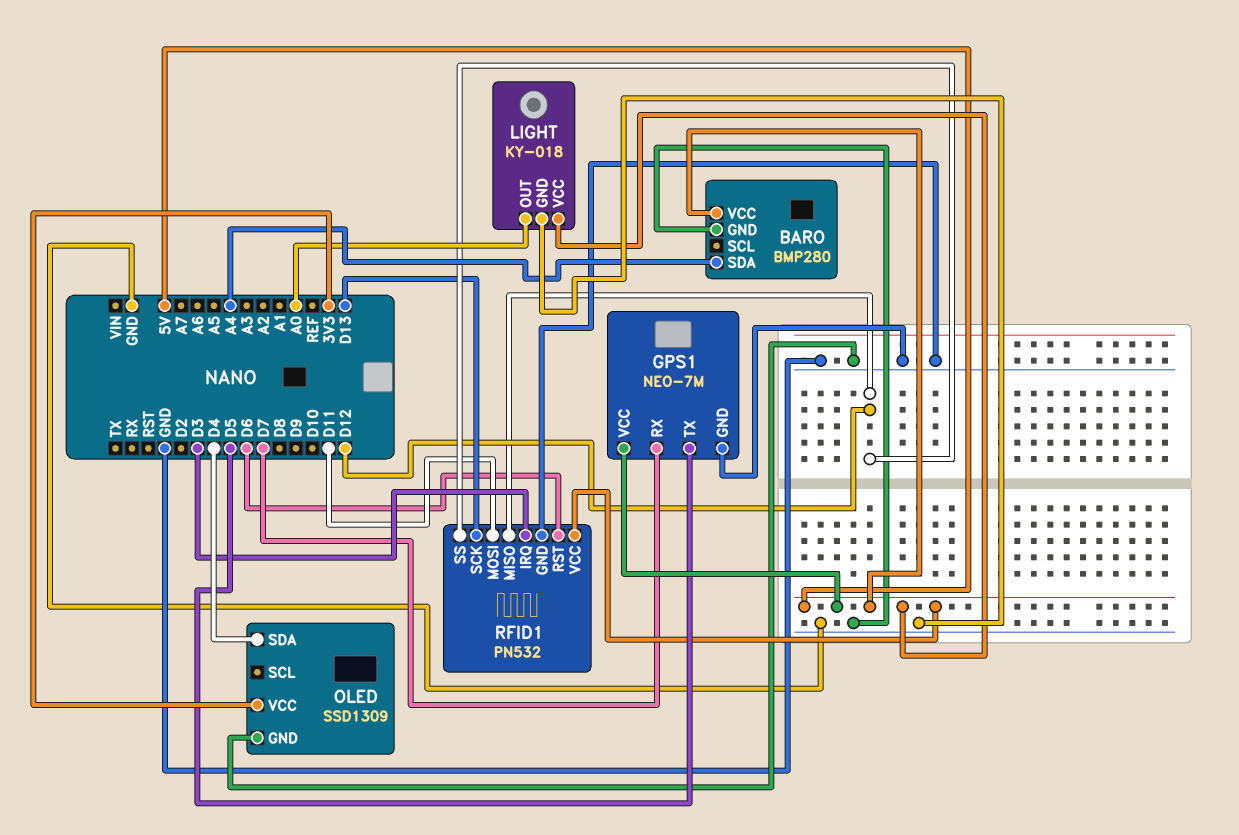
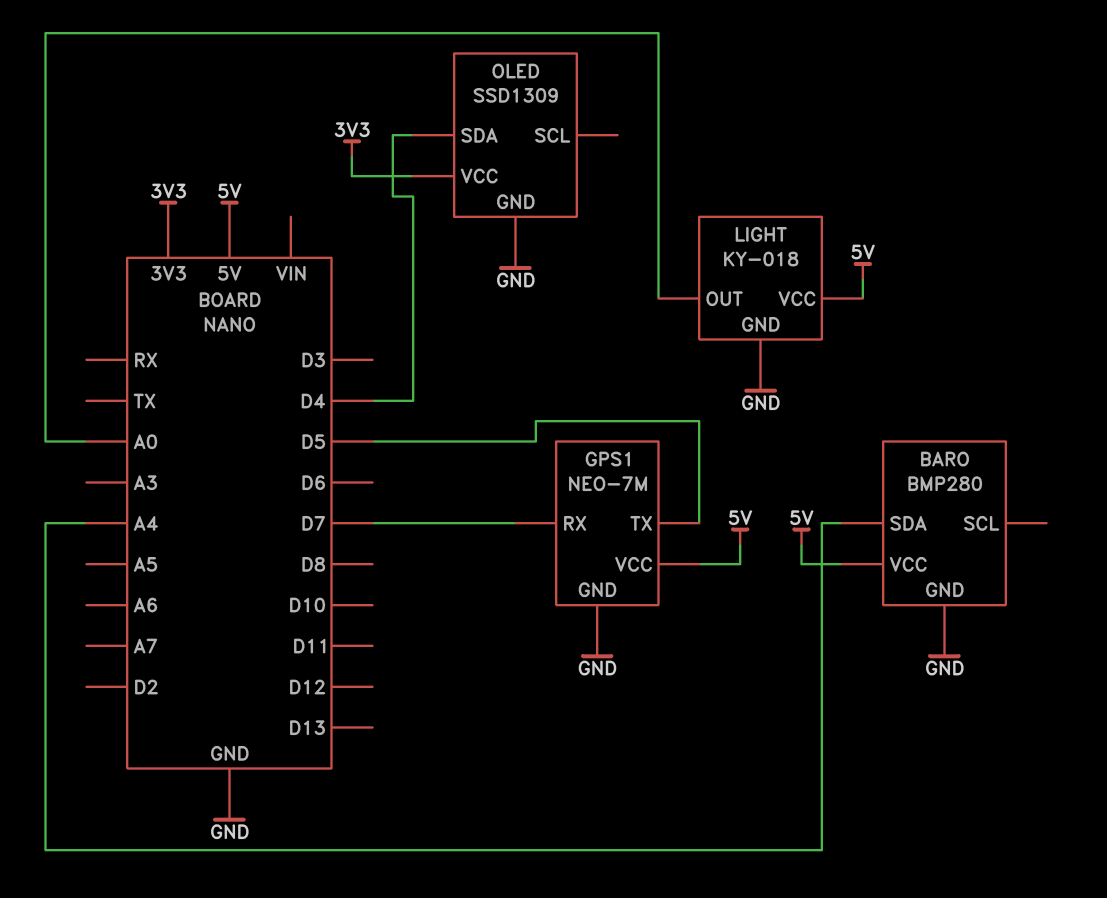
RFID1: PN532 -> none
RFID1 pin GND: GND -> none
RFID1 pin IRQ: D3 -> none
RFID1 pin MISO: D12 -> none
RFID1 pin MOSI: D11 -> none
RFID1 pin RST: D6 -> none
RFID1 pin SCK: D13 -> none
RFID1 pin SS: D12 -> none
RFID1 pin VCC: 5V -> none

